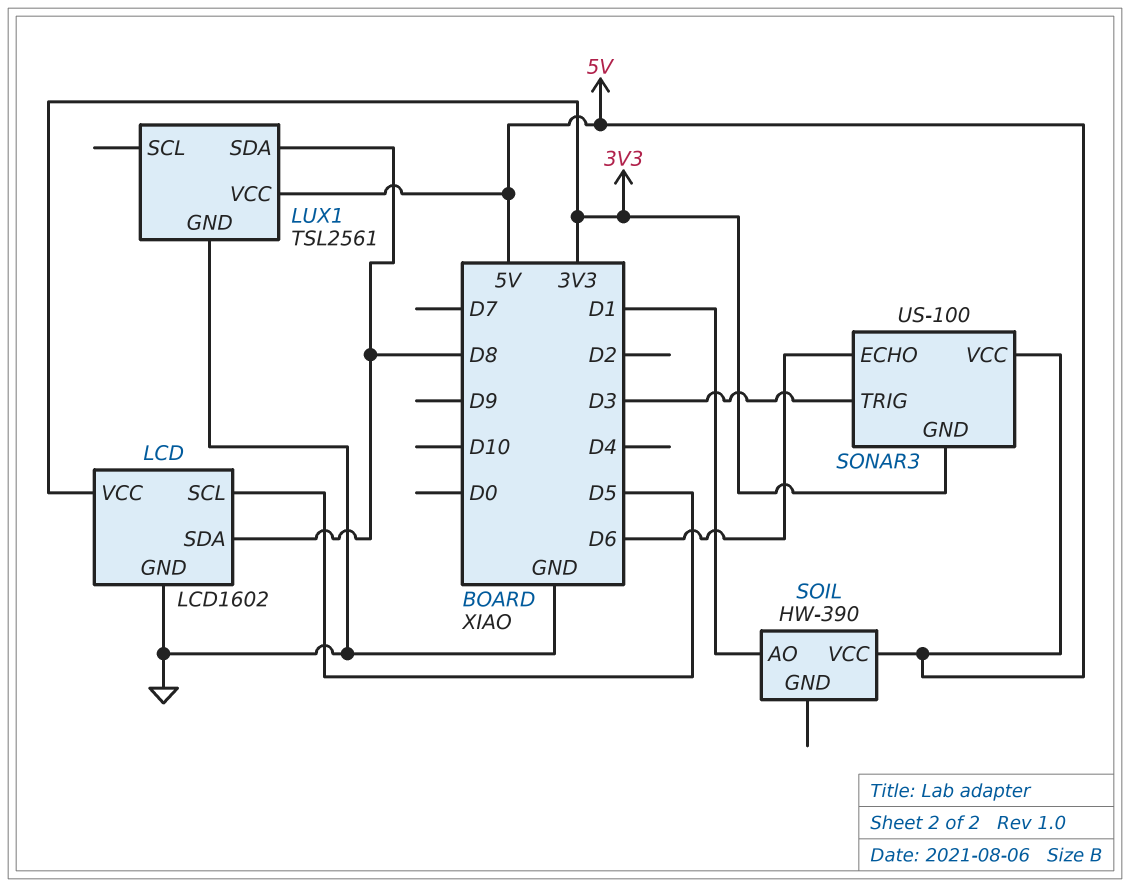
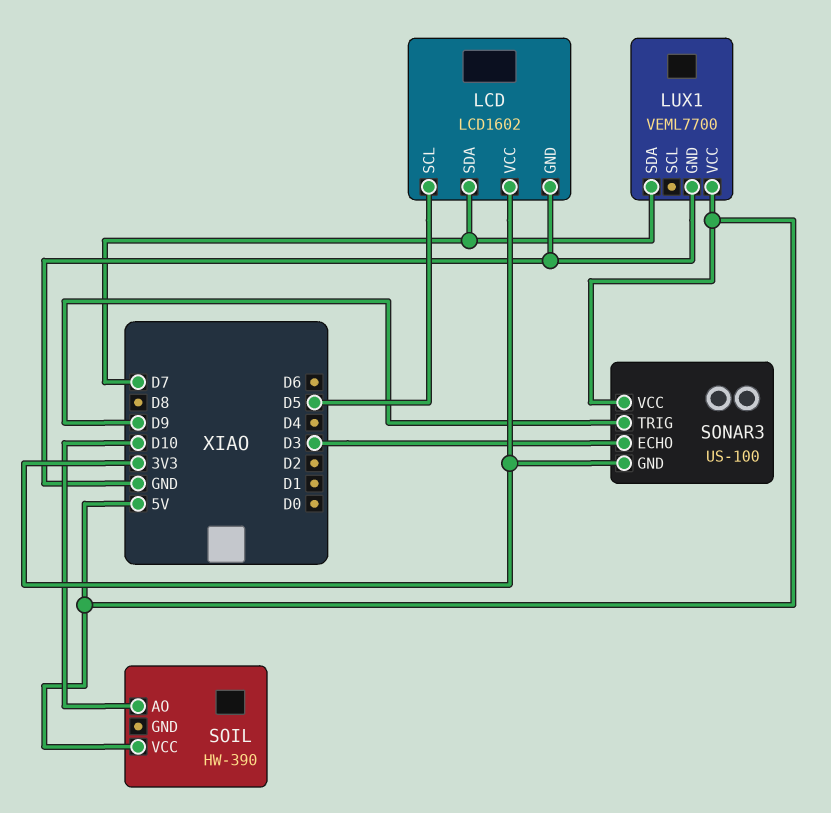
LCD pin SDA: D8 -> D7
LUX1: TSL2561 -> VEML7700
LUX1 pin SDA: D8 -> D7
SOIL pin AO: D1 -> D10
SONAR3 pin ECHO: D6 -> D3
SONAR3 pin TRIG: D3 -> D9

